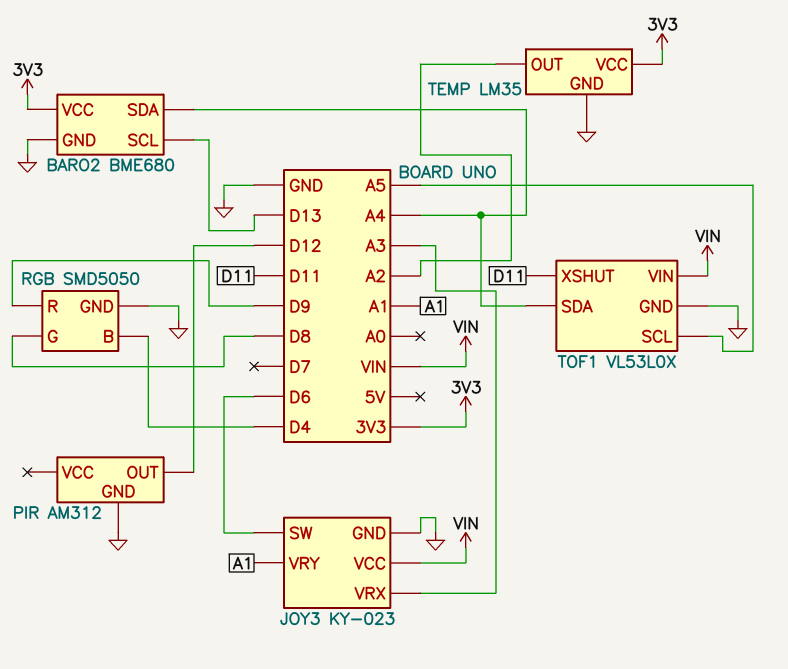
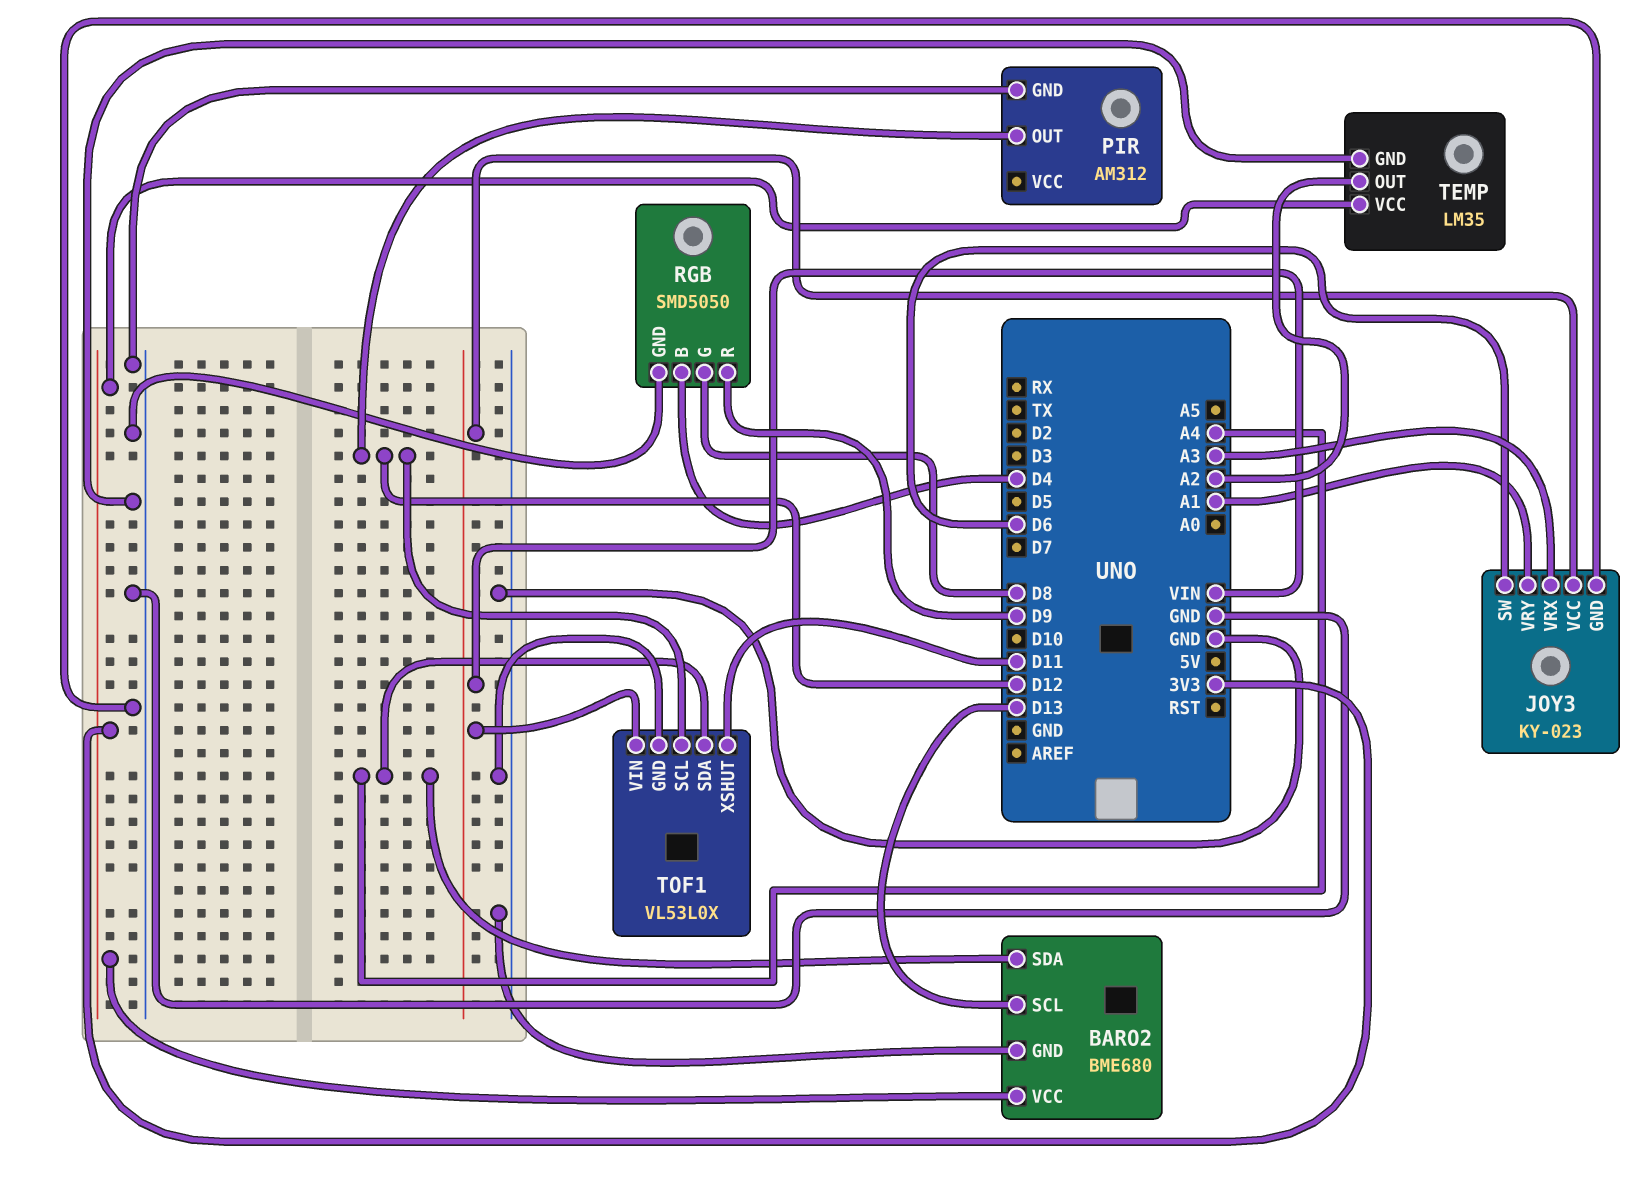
TOF1 pin SCL: A5 -> D12

